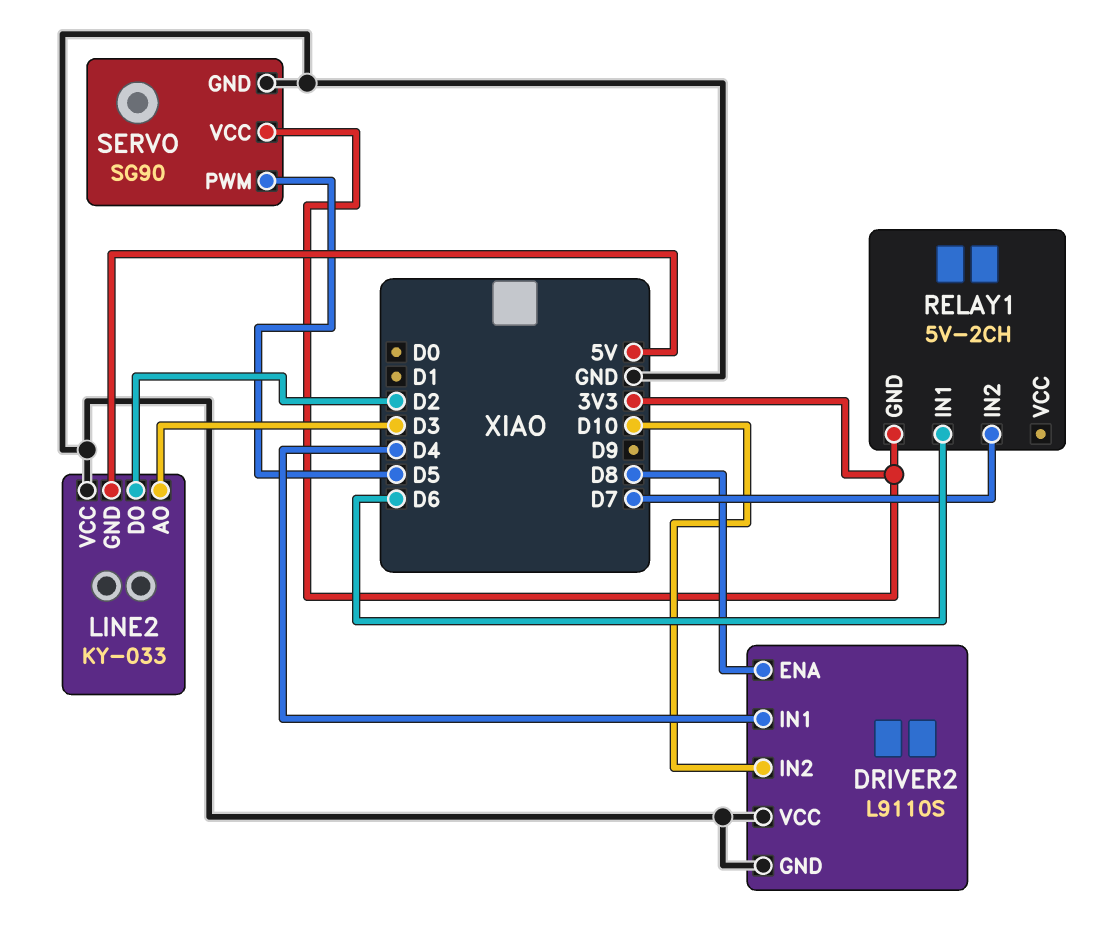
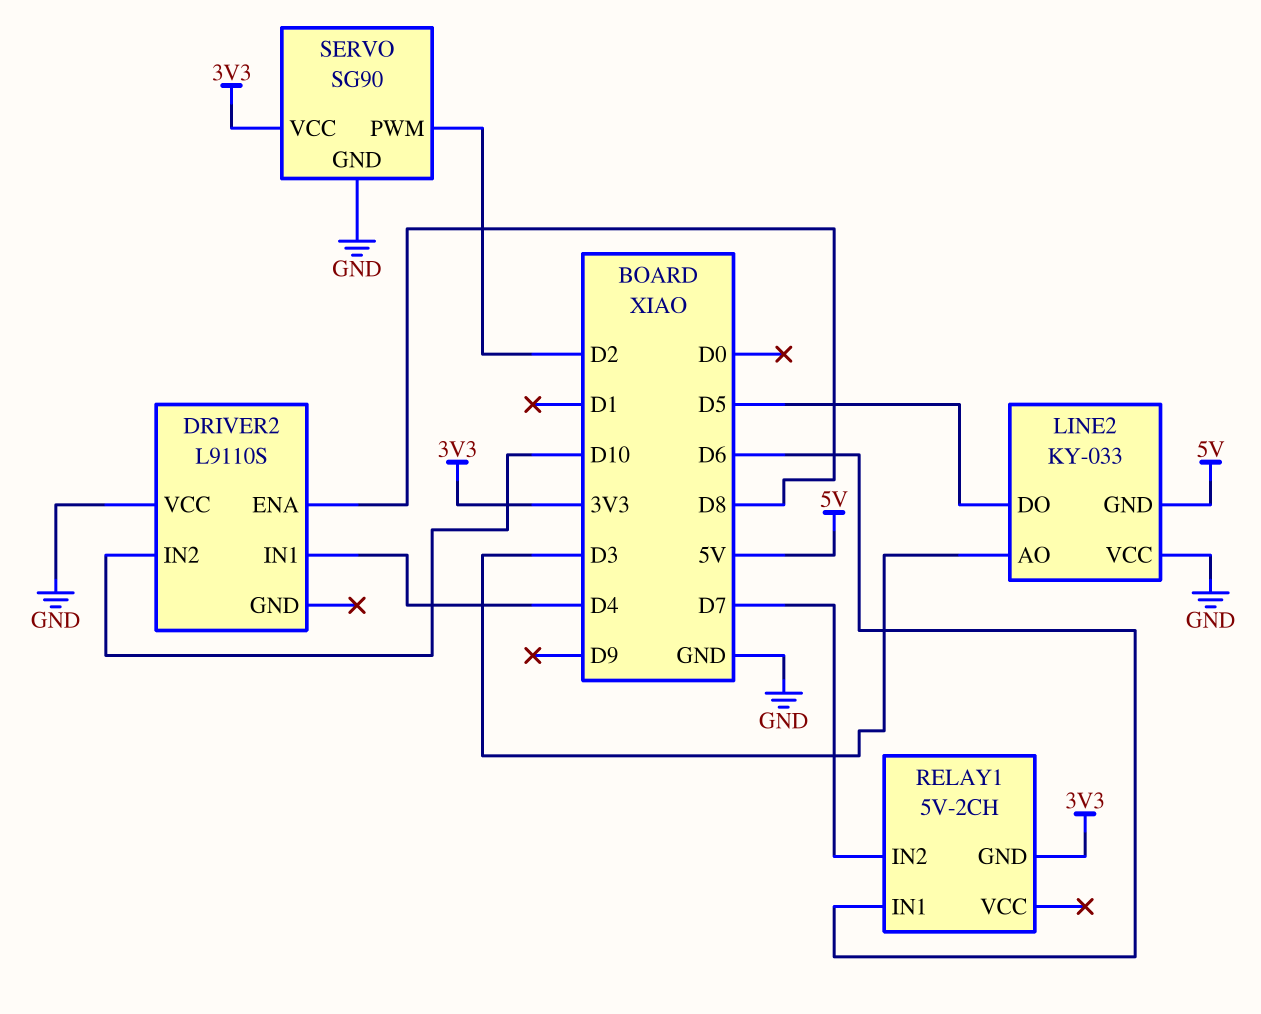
DRIVER2 pin GND: GND -> none
LINE2 pin DO: D2 -> D5
SERVO pin PWM: D5 -> D2

